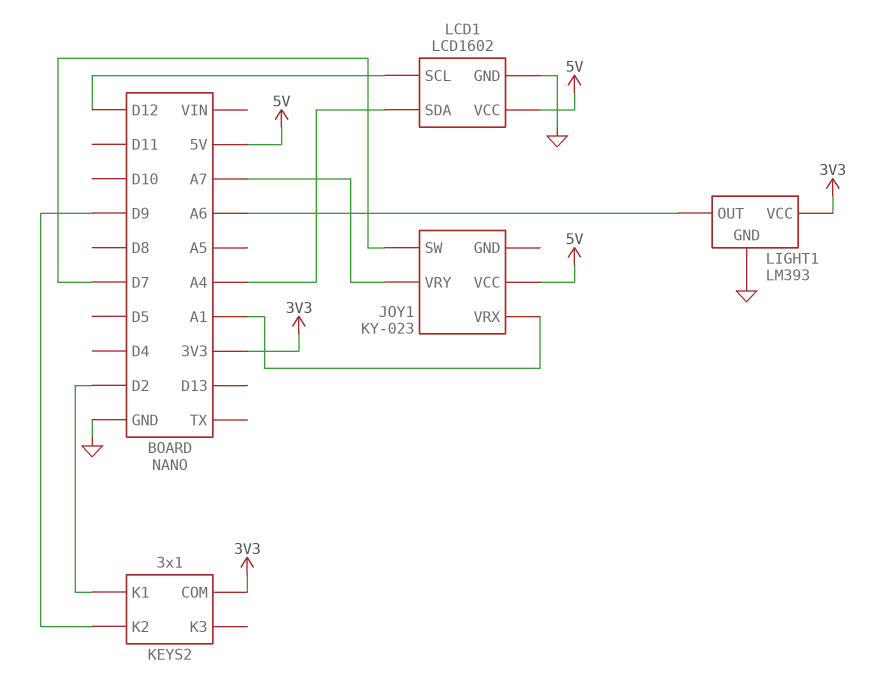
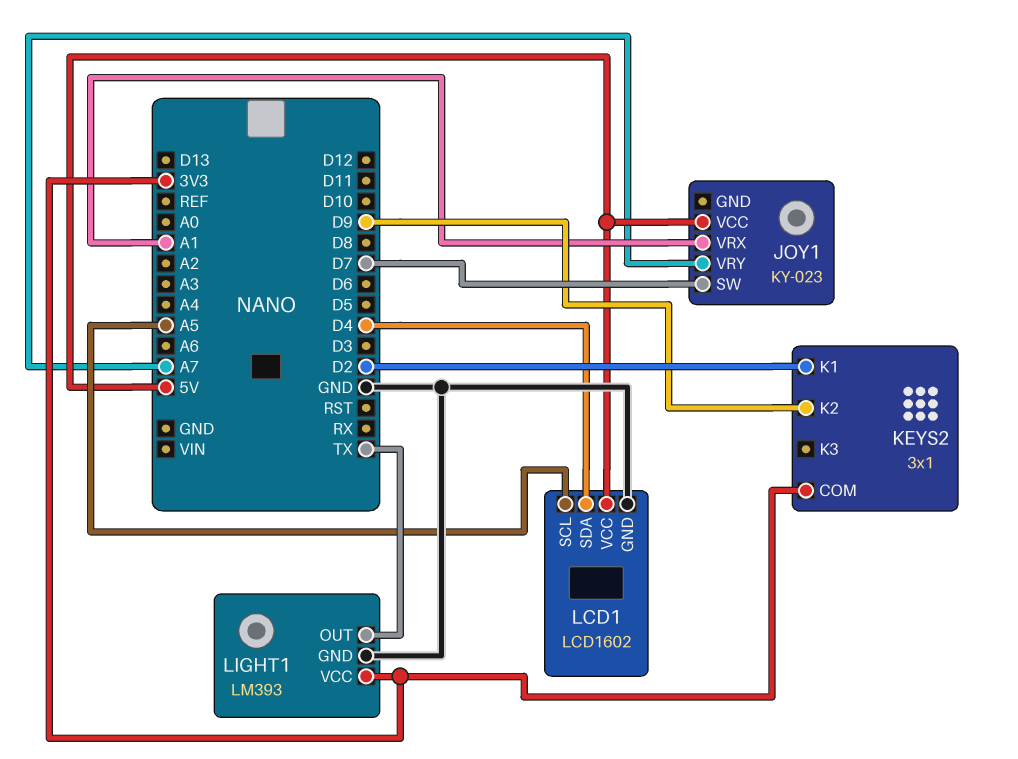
LCD1 pin SCL: D12 -> A5
LCD1 pin SDA: A4 -> D4
LIGHT1 pin OUT: A6 -> TX

